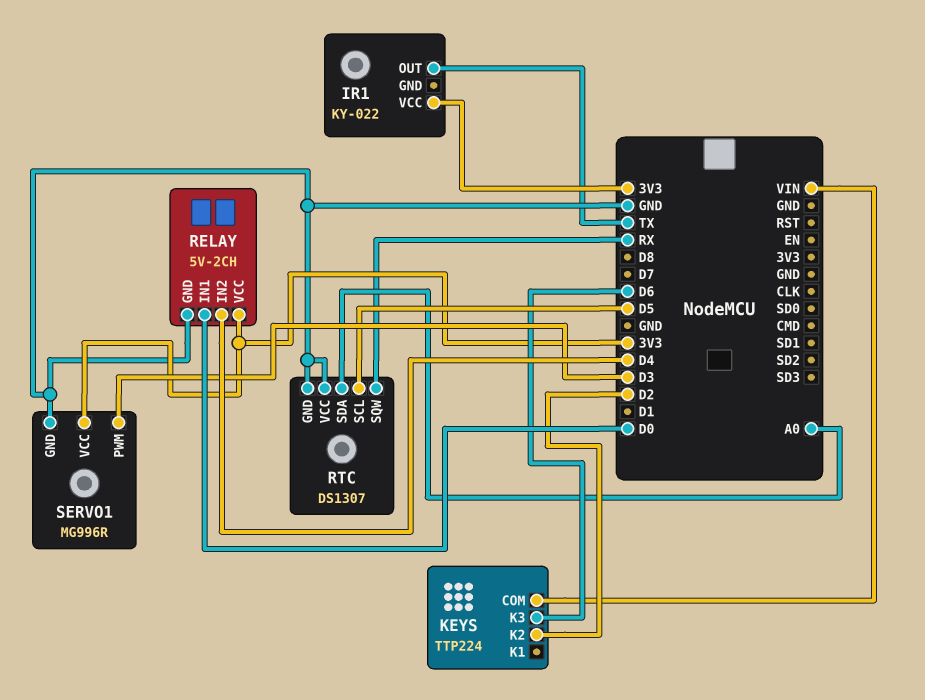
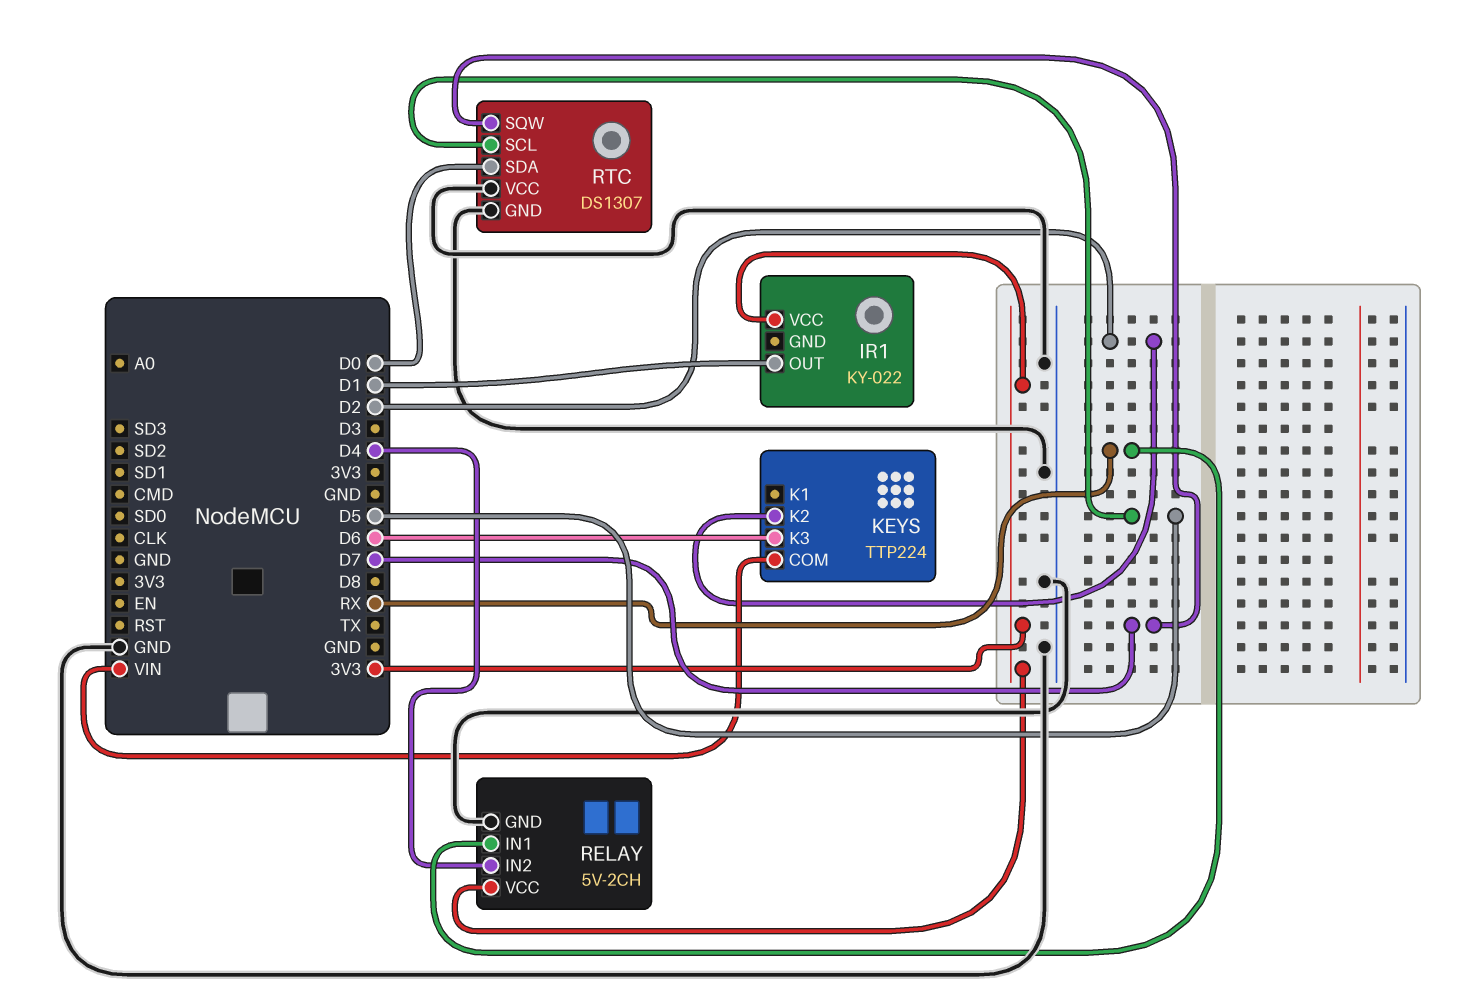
IR1 pin OUT: TX -> D1
RELAY pin IN1: D0 -> RX
RTC pin SDA: A0 -> D0
RTC pin SQW: RX -> D7
SERVO1: MG996R -> none
SERVO1 pin GND: GND -> none
SERVO1 pin PWM: D3 -> none
SERVO1 pin VCC: 3V3 -> none

